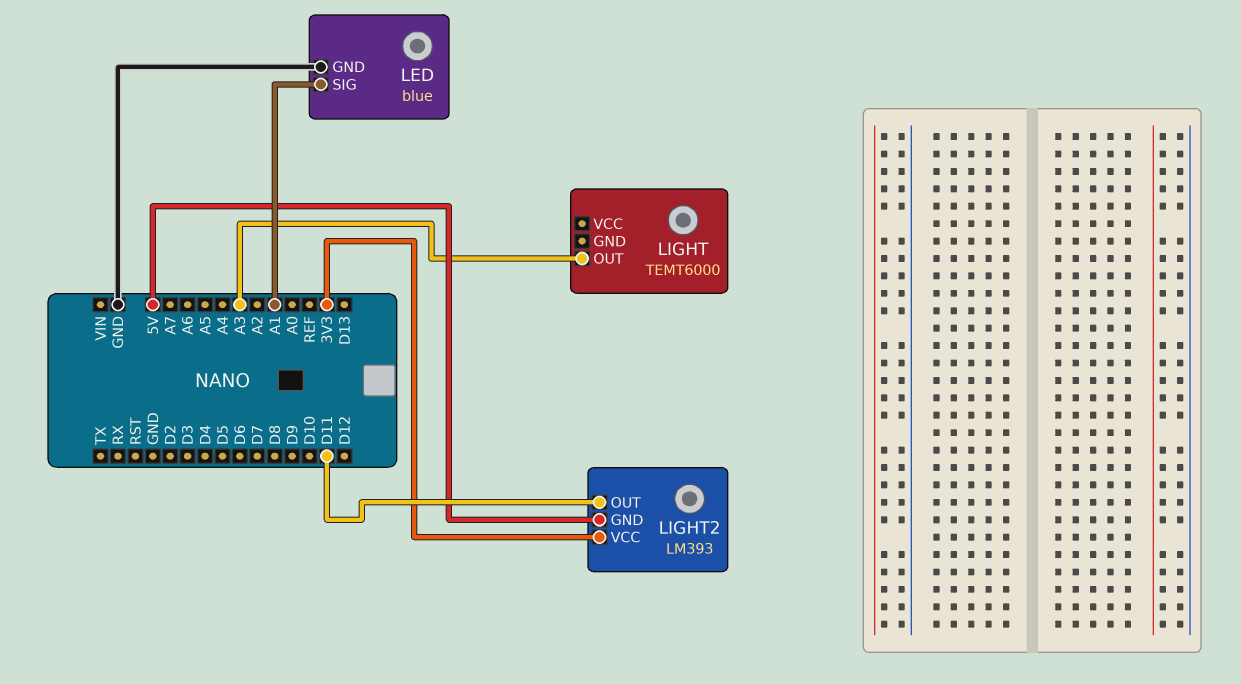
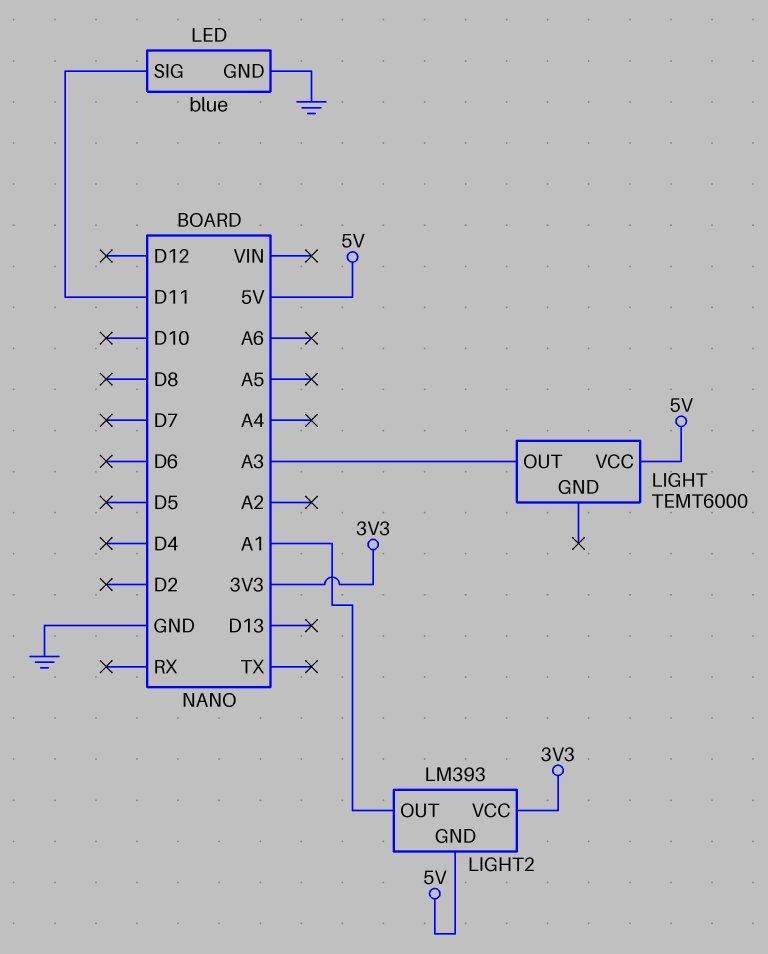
LED pin SIG: A1 -> D11
LIGHT pin VCC: none -> 5V
LIGHT2 pin OUT: D11 -> A1

